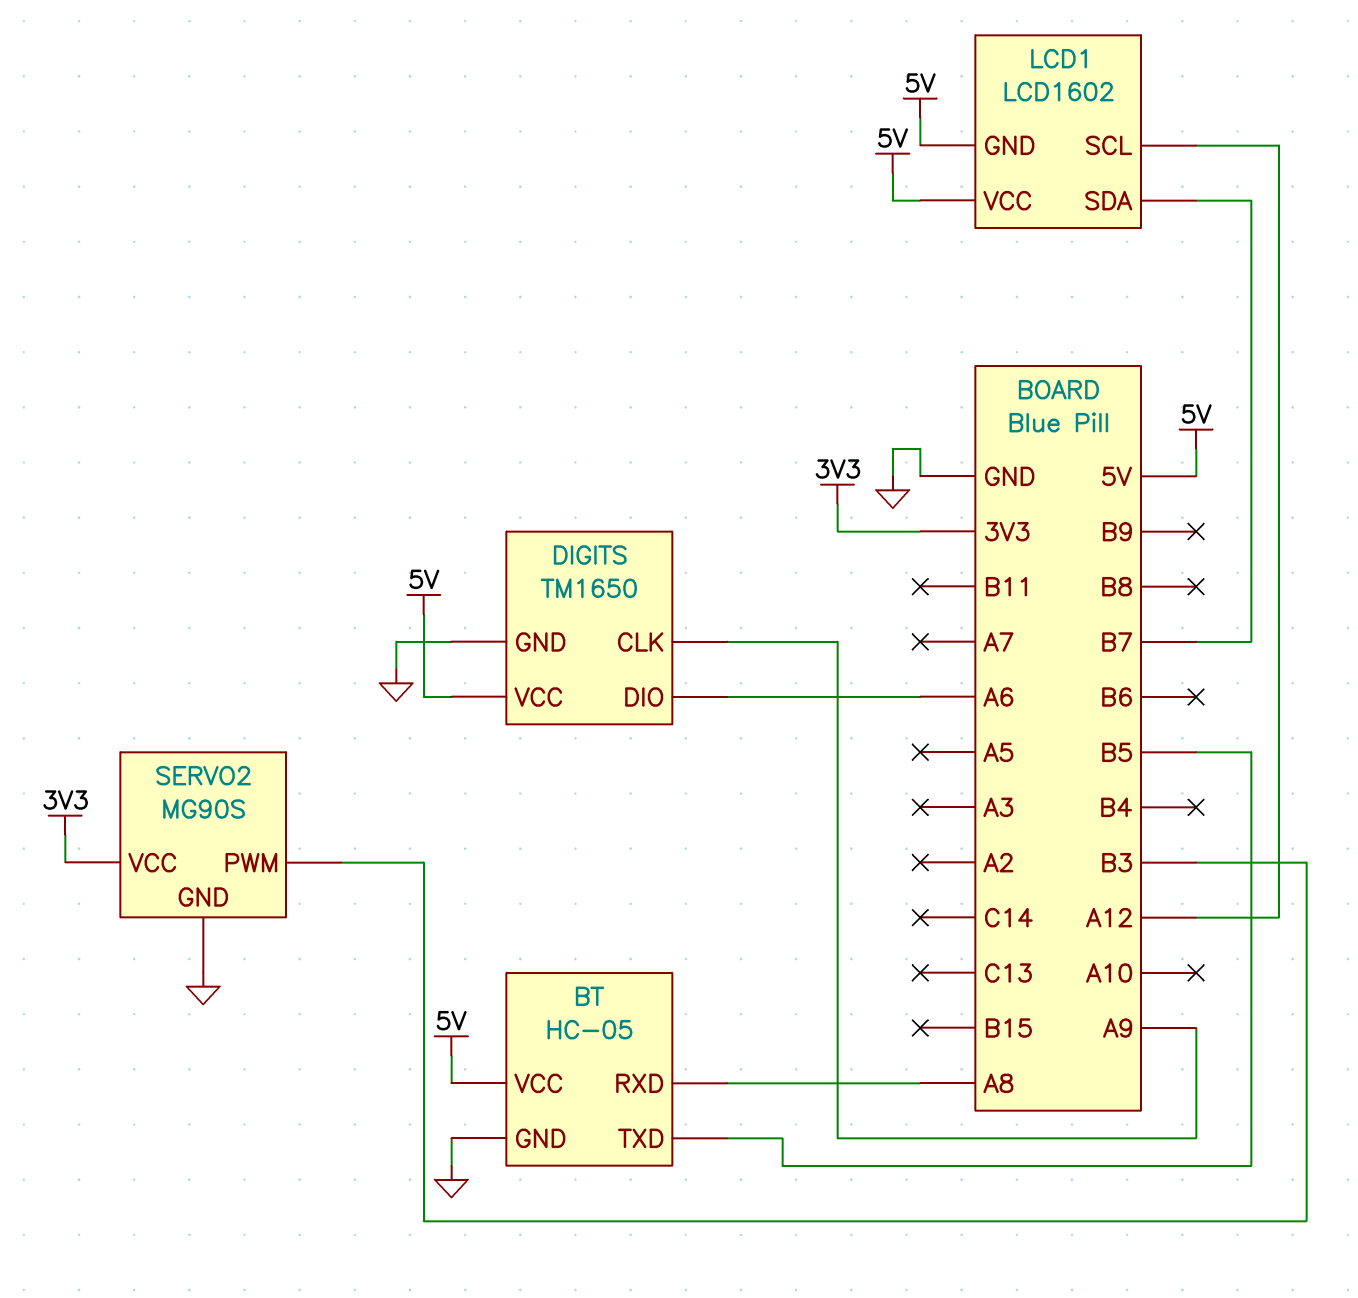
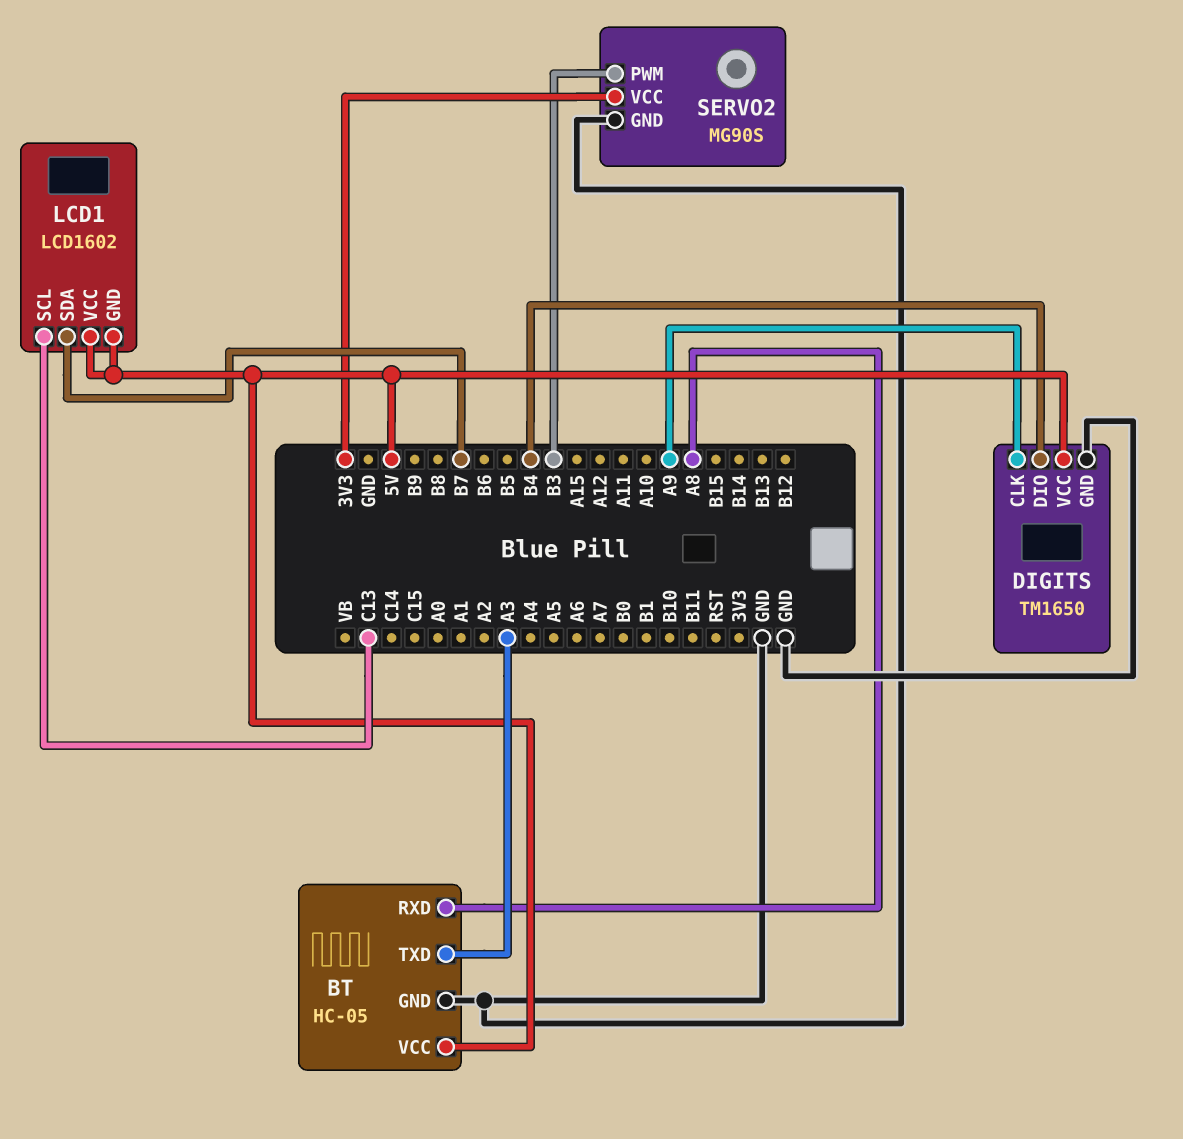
BT pin TXD: B5 -> A3
DIGITS pin DIO: A6 -> B4
LCD1 pin SCL: A12 -> C13

